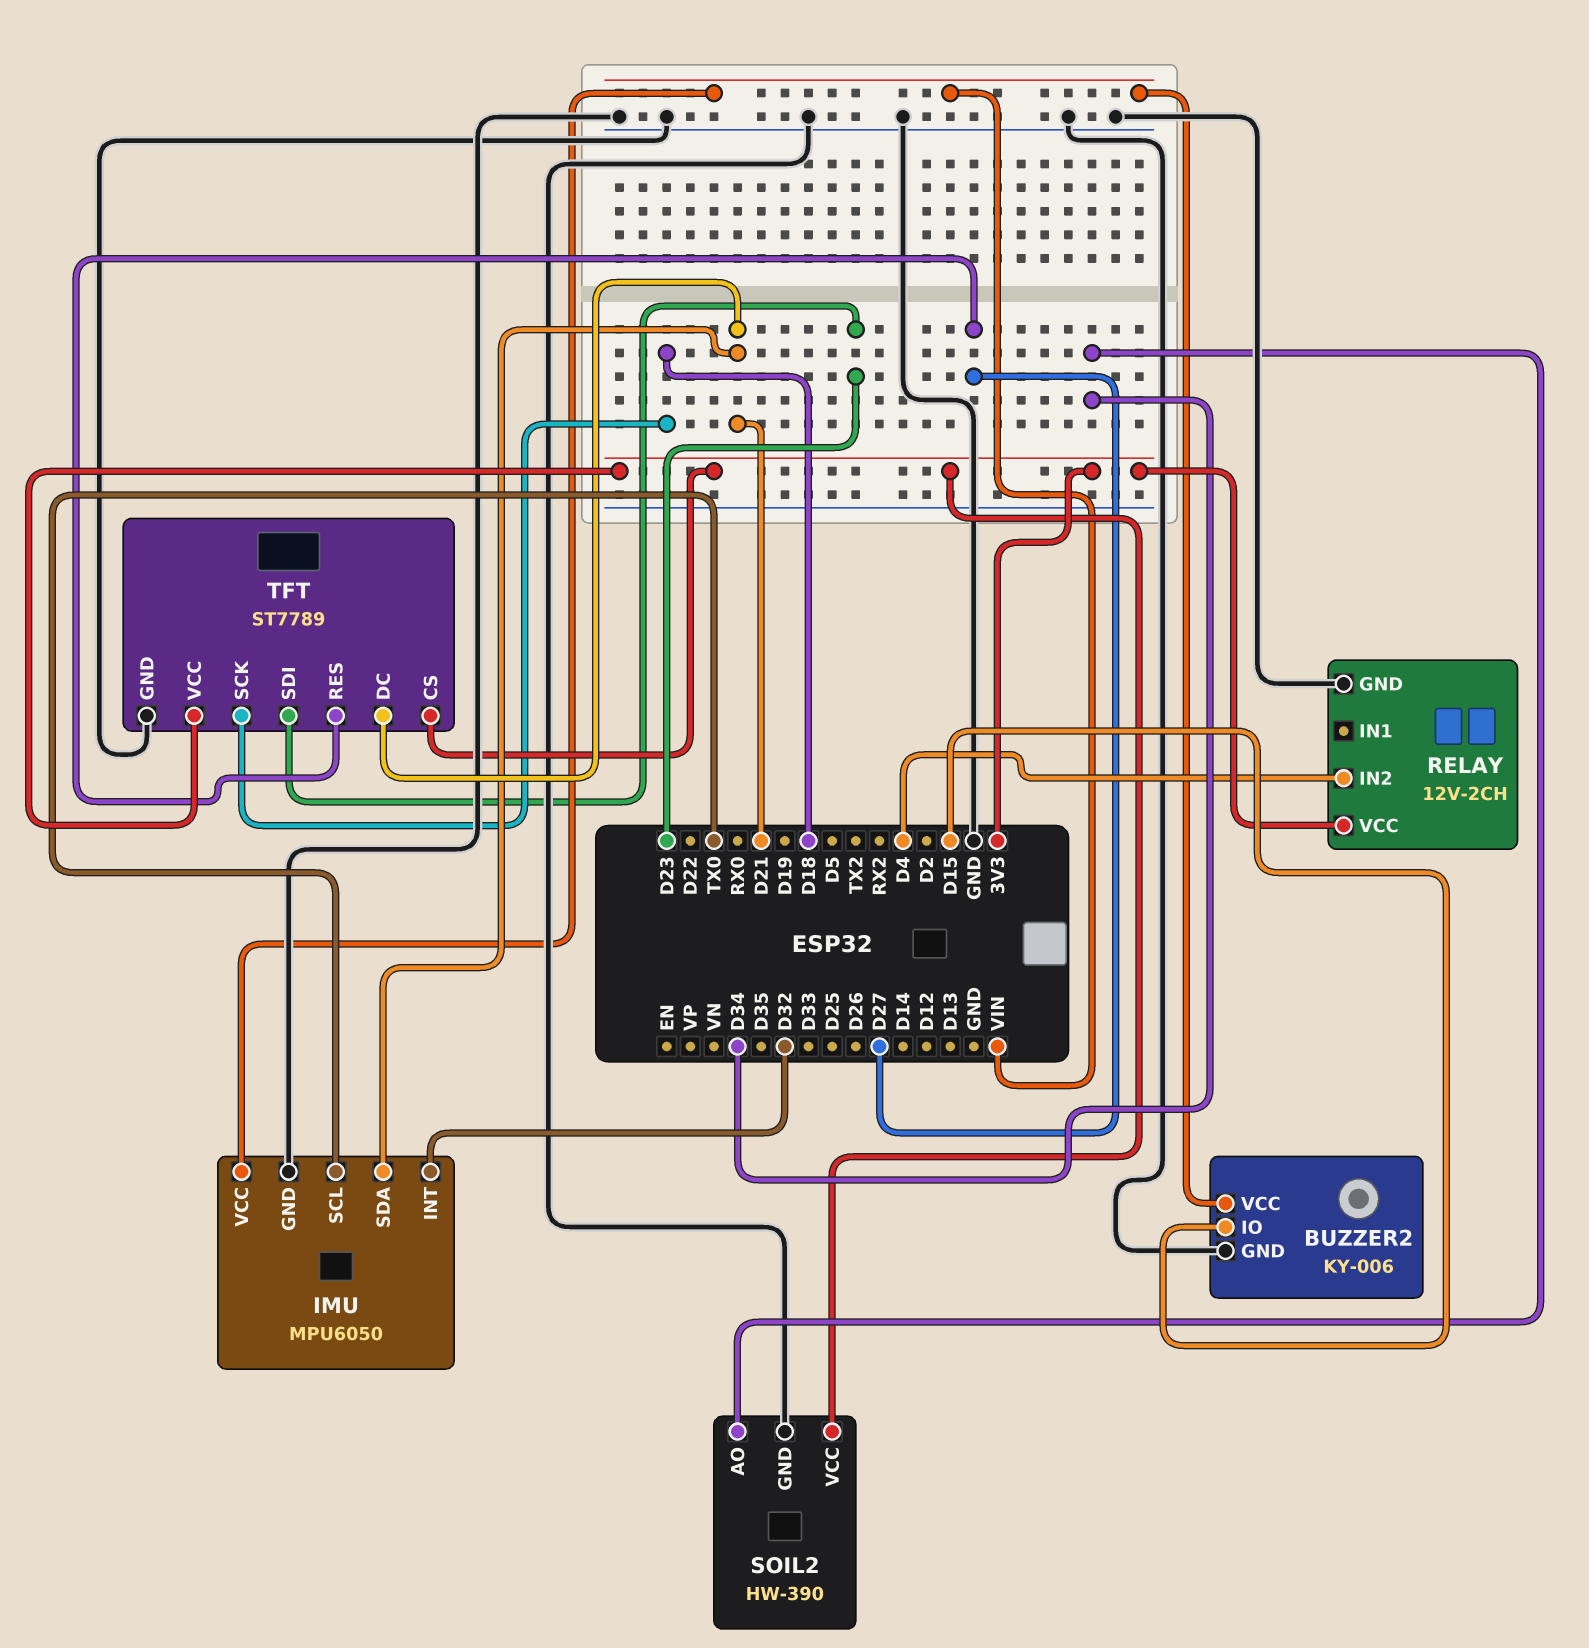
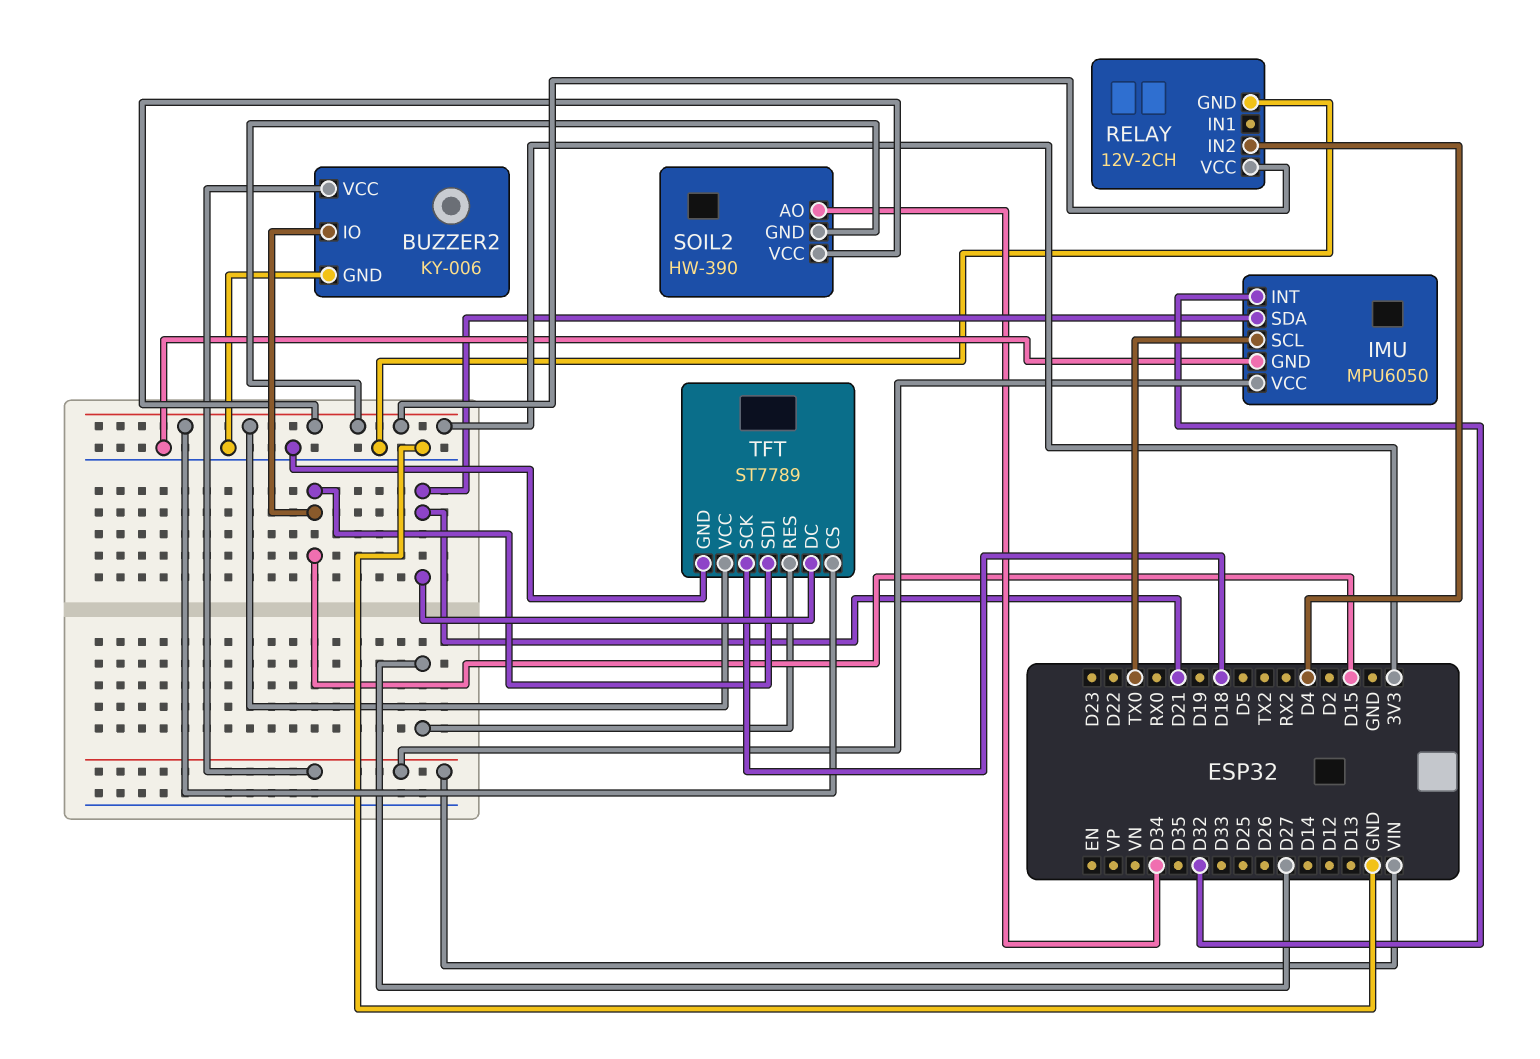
SOIL2 pin GND: GND -> 3V3
TFT pin SDI: D23 -> D15

